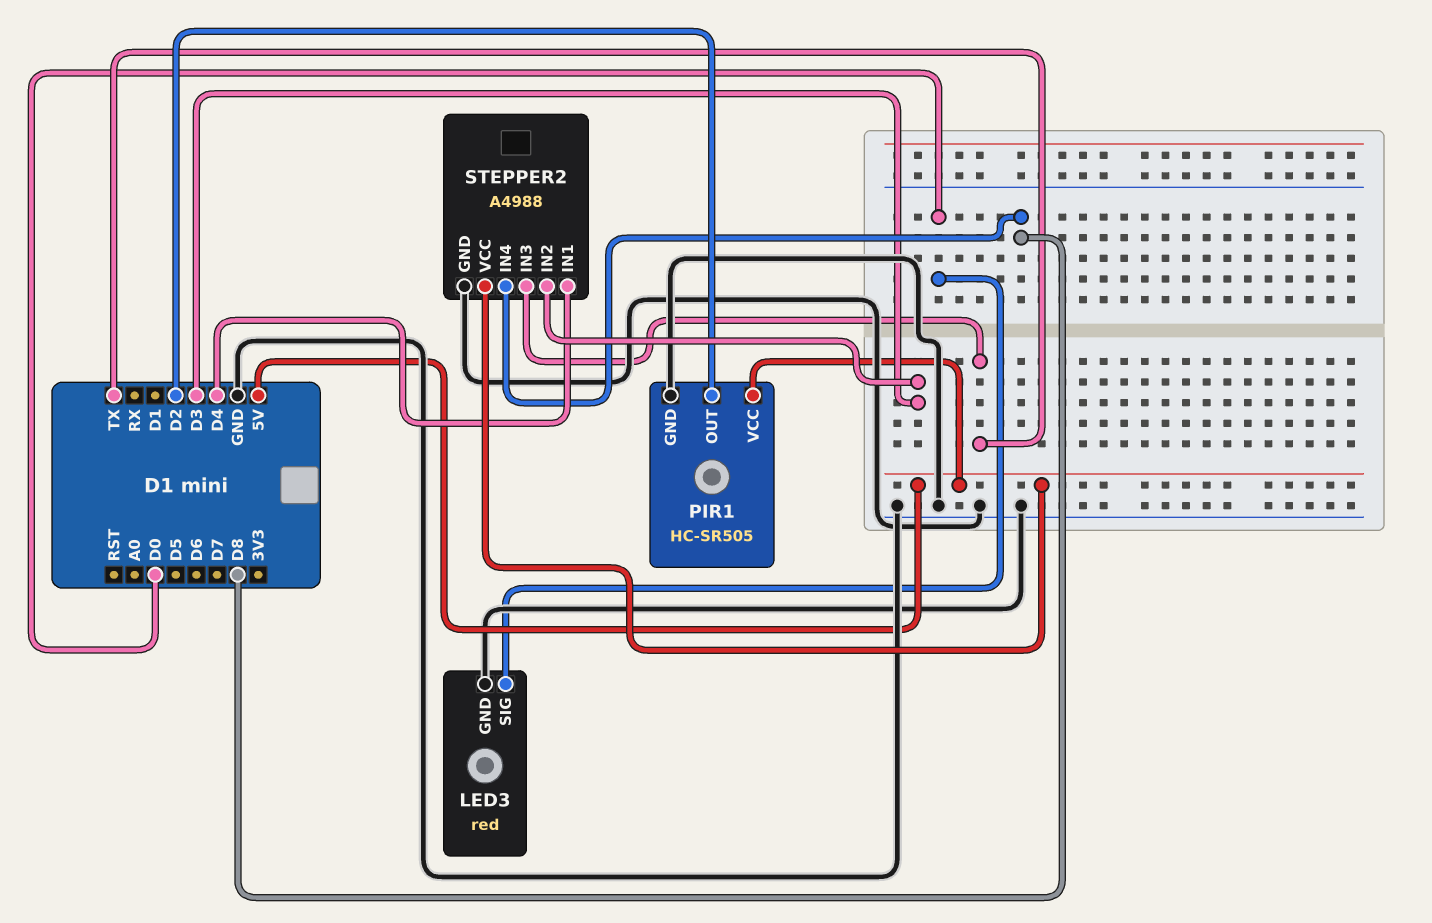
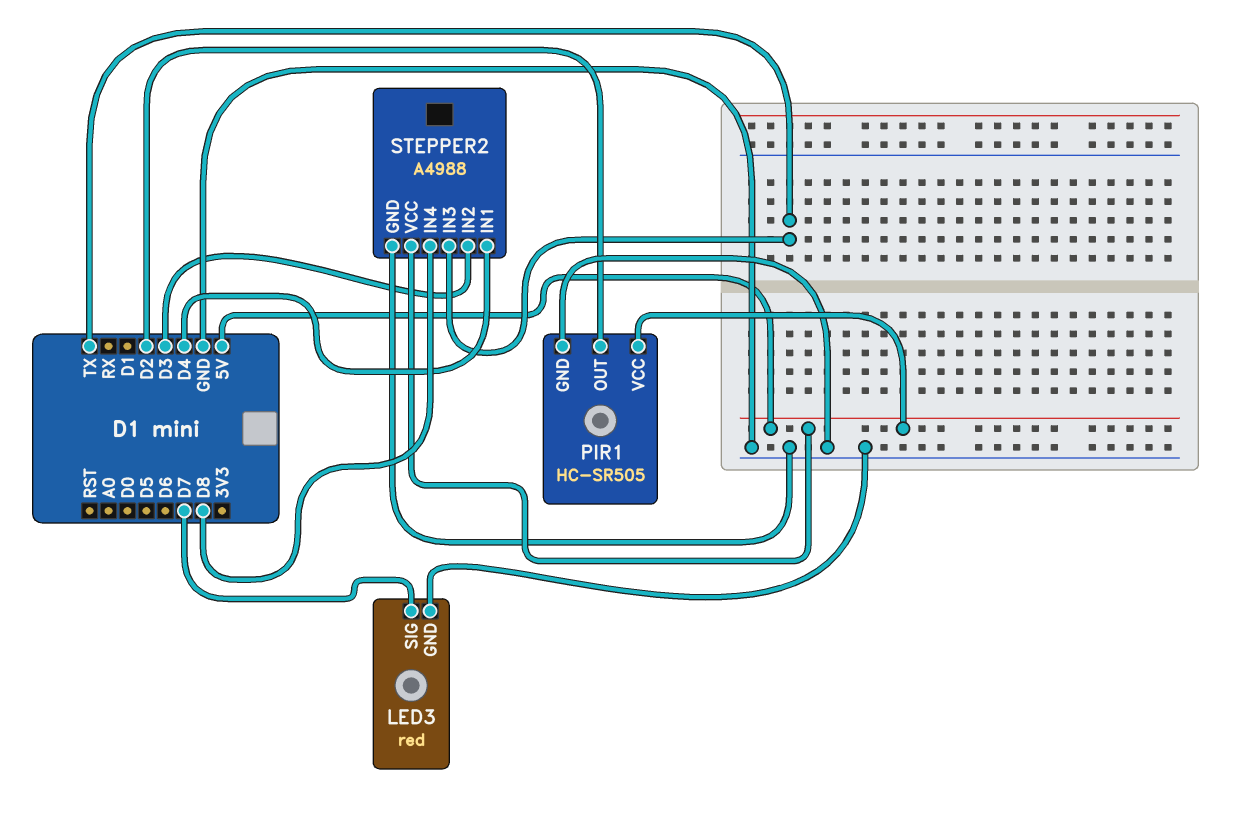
LED3 pin SIG: D0 -> D7

